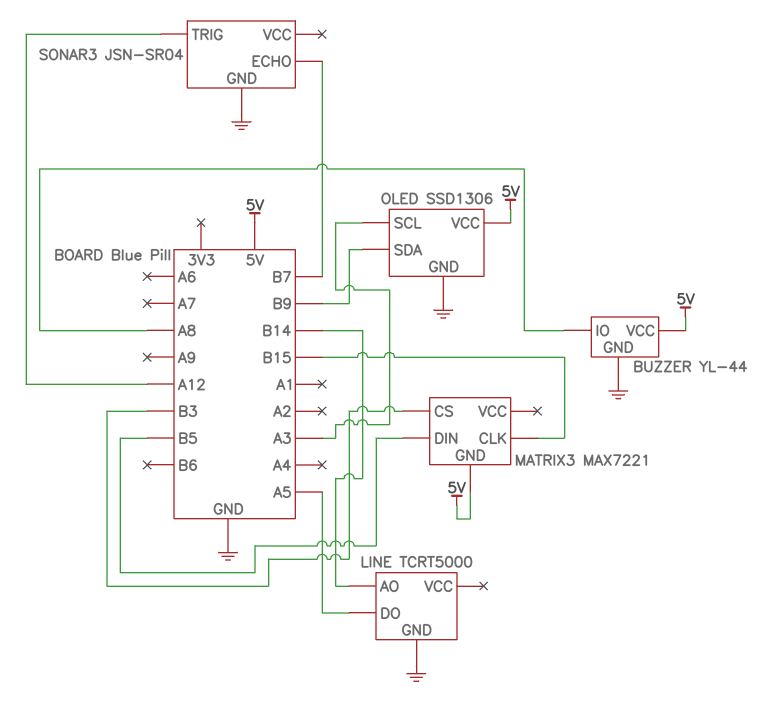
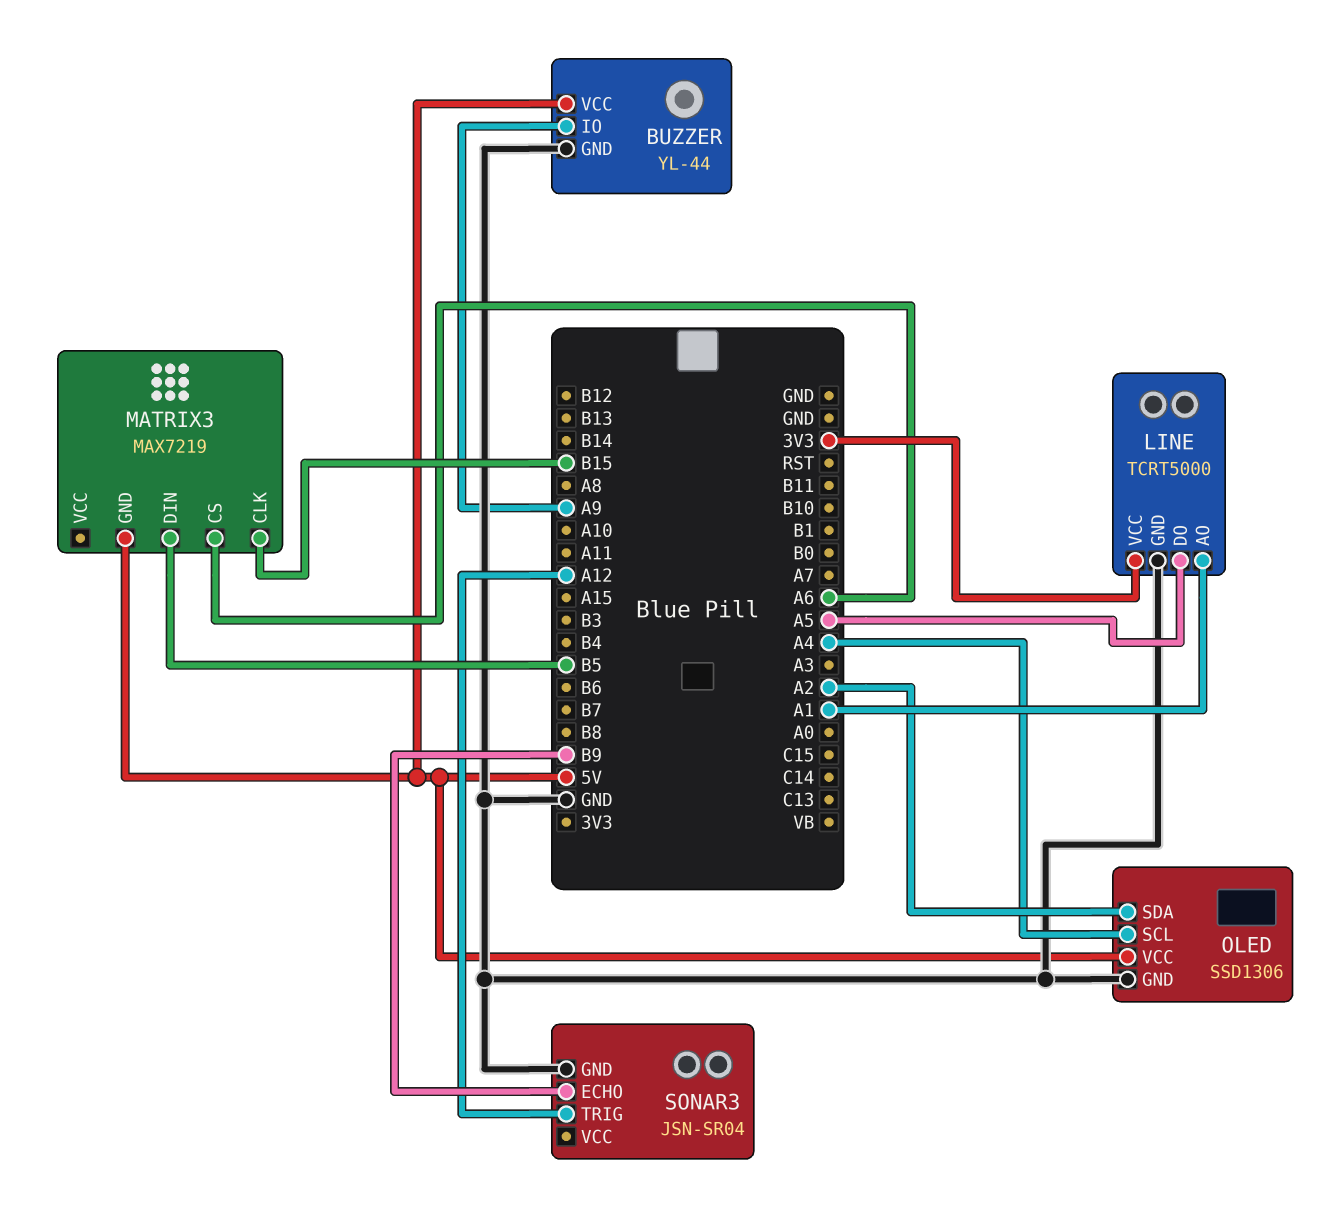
BUZZER pin IO: A8 -> A9
LINE pin AO: B14 -> A1
LINE pin VCC: none -> 3V3
MATRIX3: MAX7221 -> MAX7219
MATRIX3 pin CS: B3 -> A6
OLED pin SCL: A3 -> A4
OLED pin SDA: B9 -> A2
SONAR3 pin ECHO: B7 -> B9

